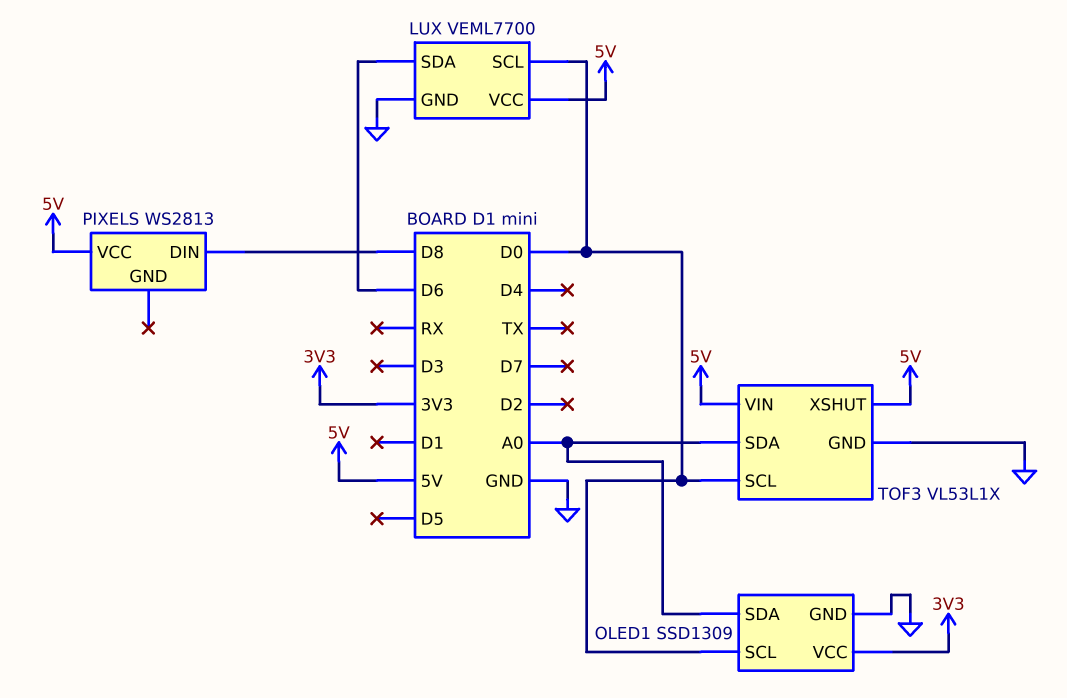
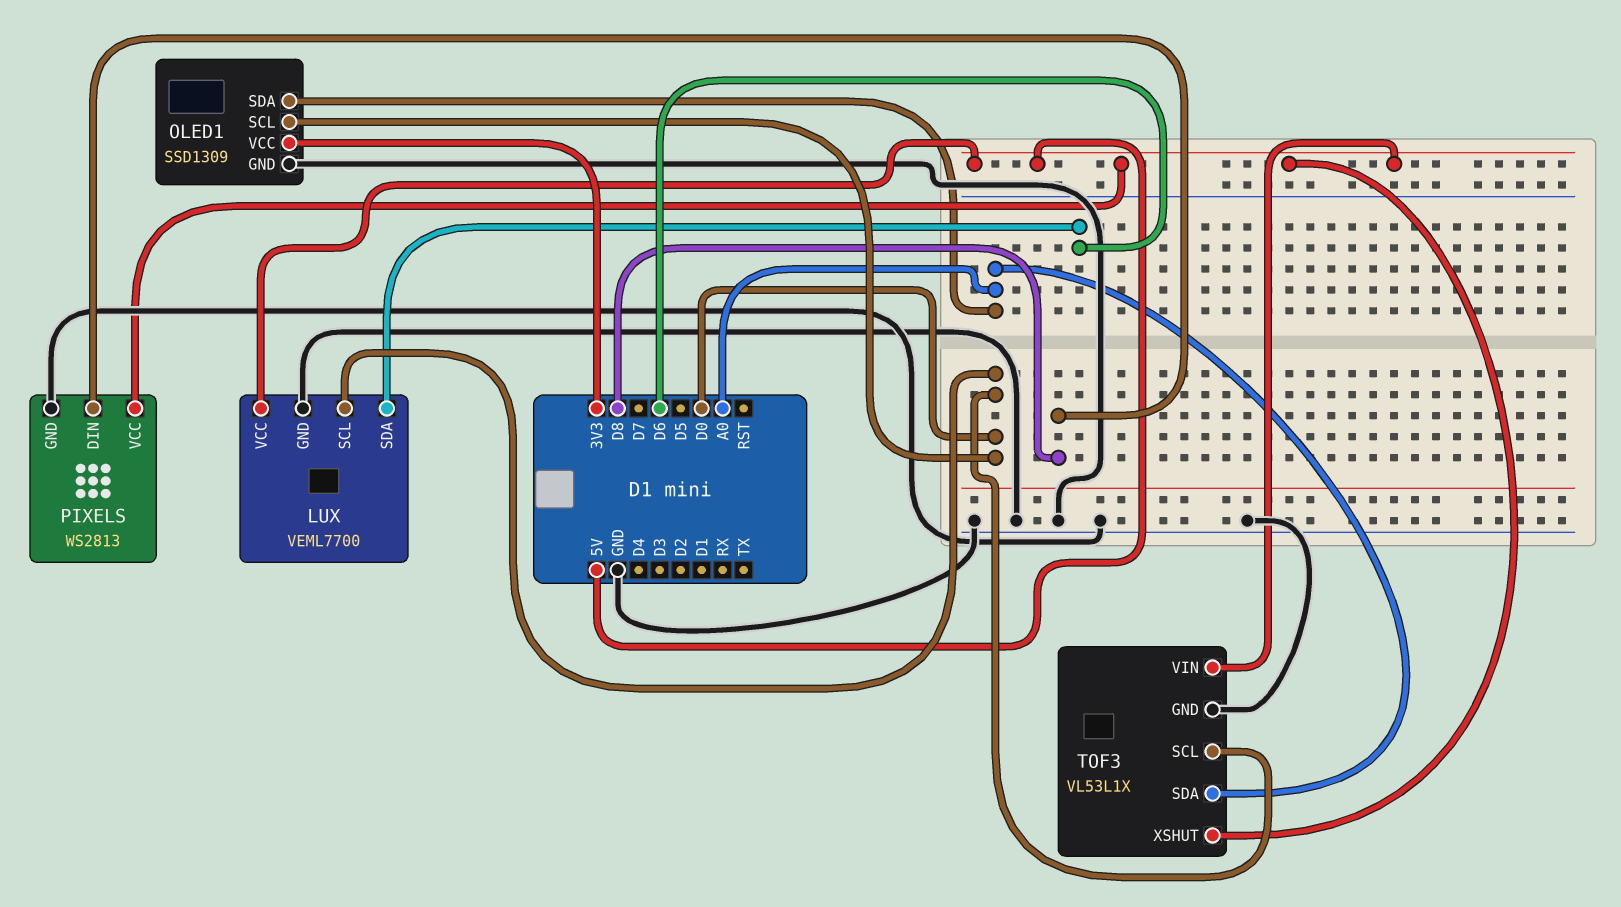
PIXELS pin GND: none -> GND

